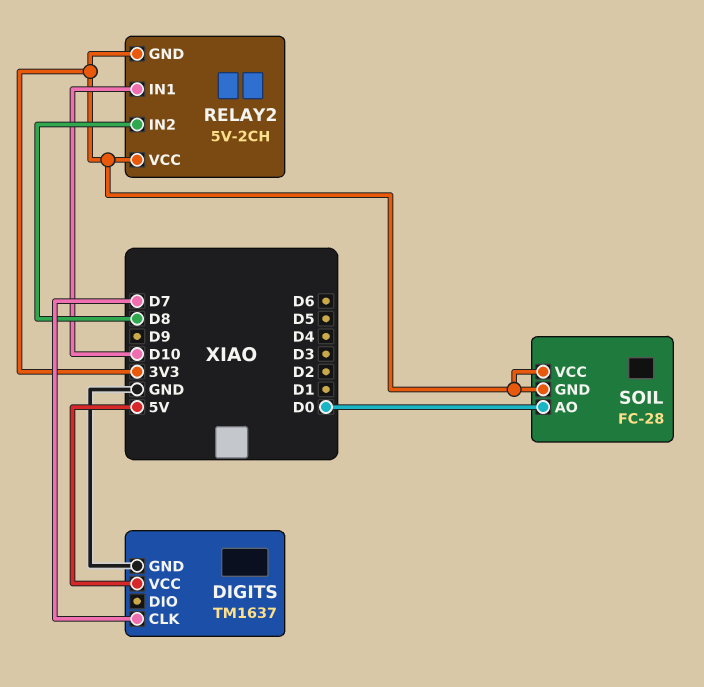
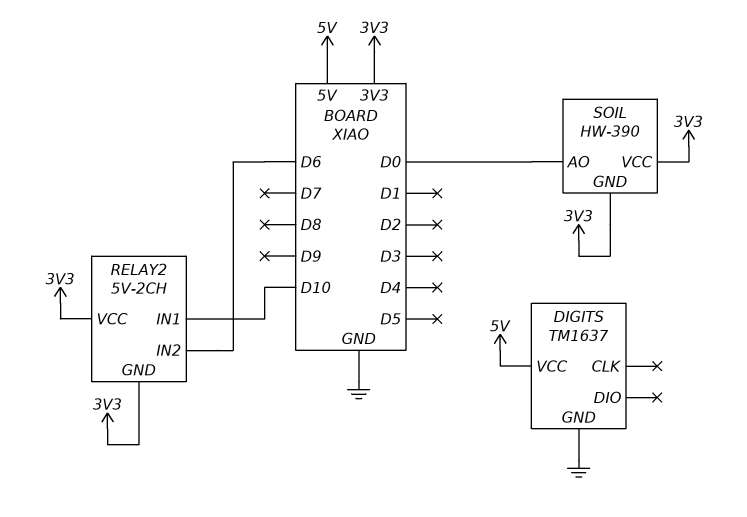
DIGITS pin CLK: D7 -> none
RELAY2 pin IN2: D8 -> D6
SOIL: FC-28 -> HW-390

